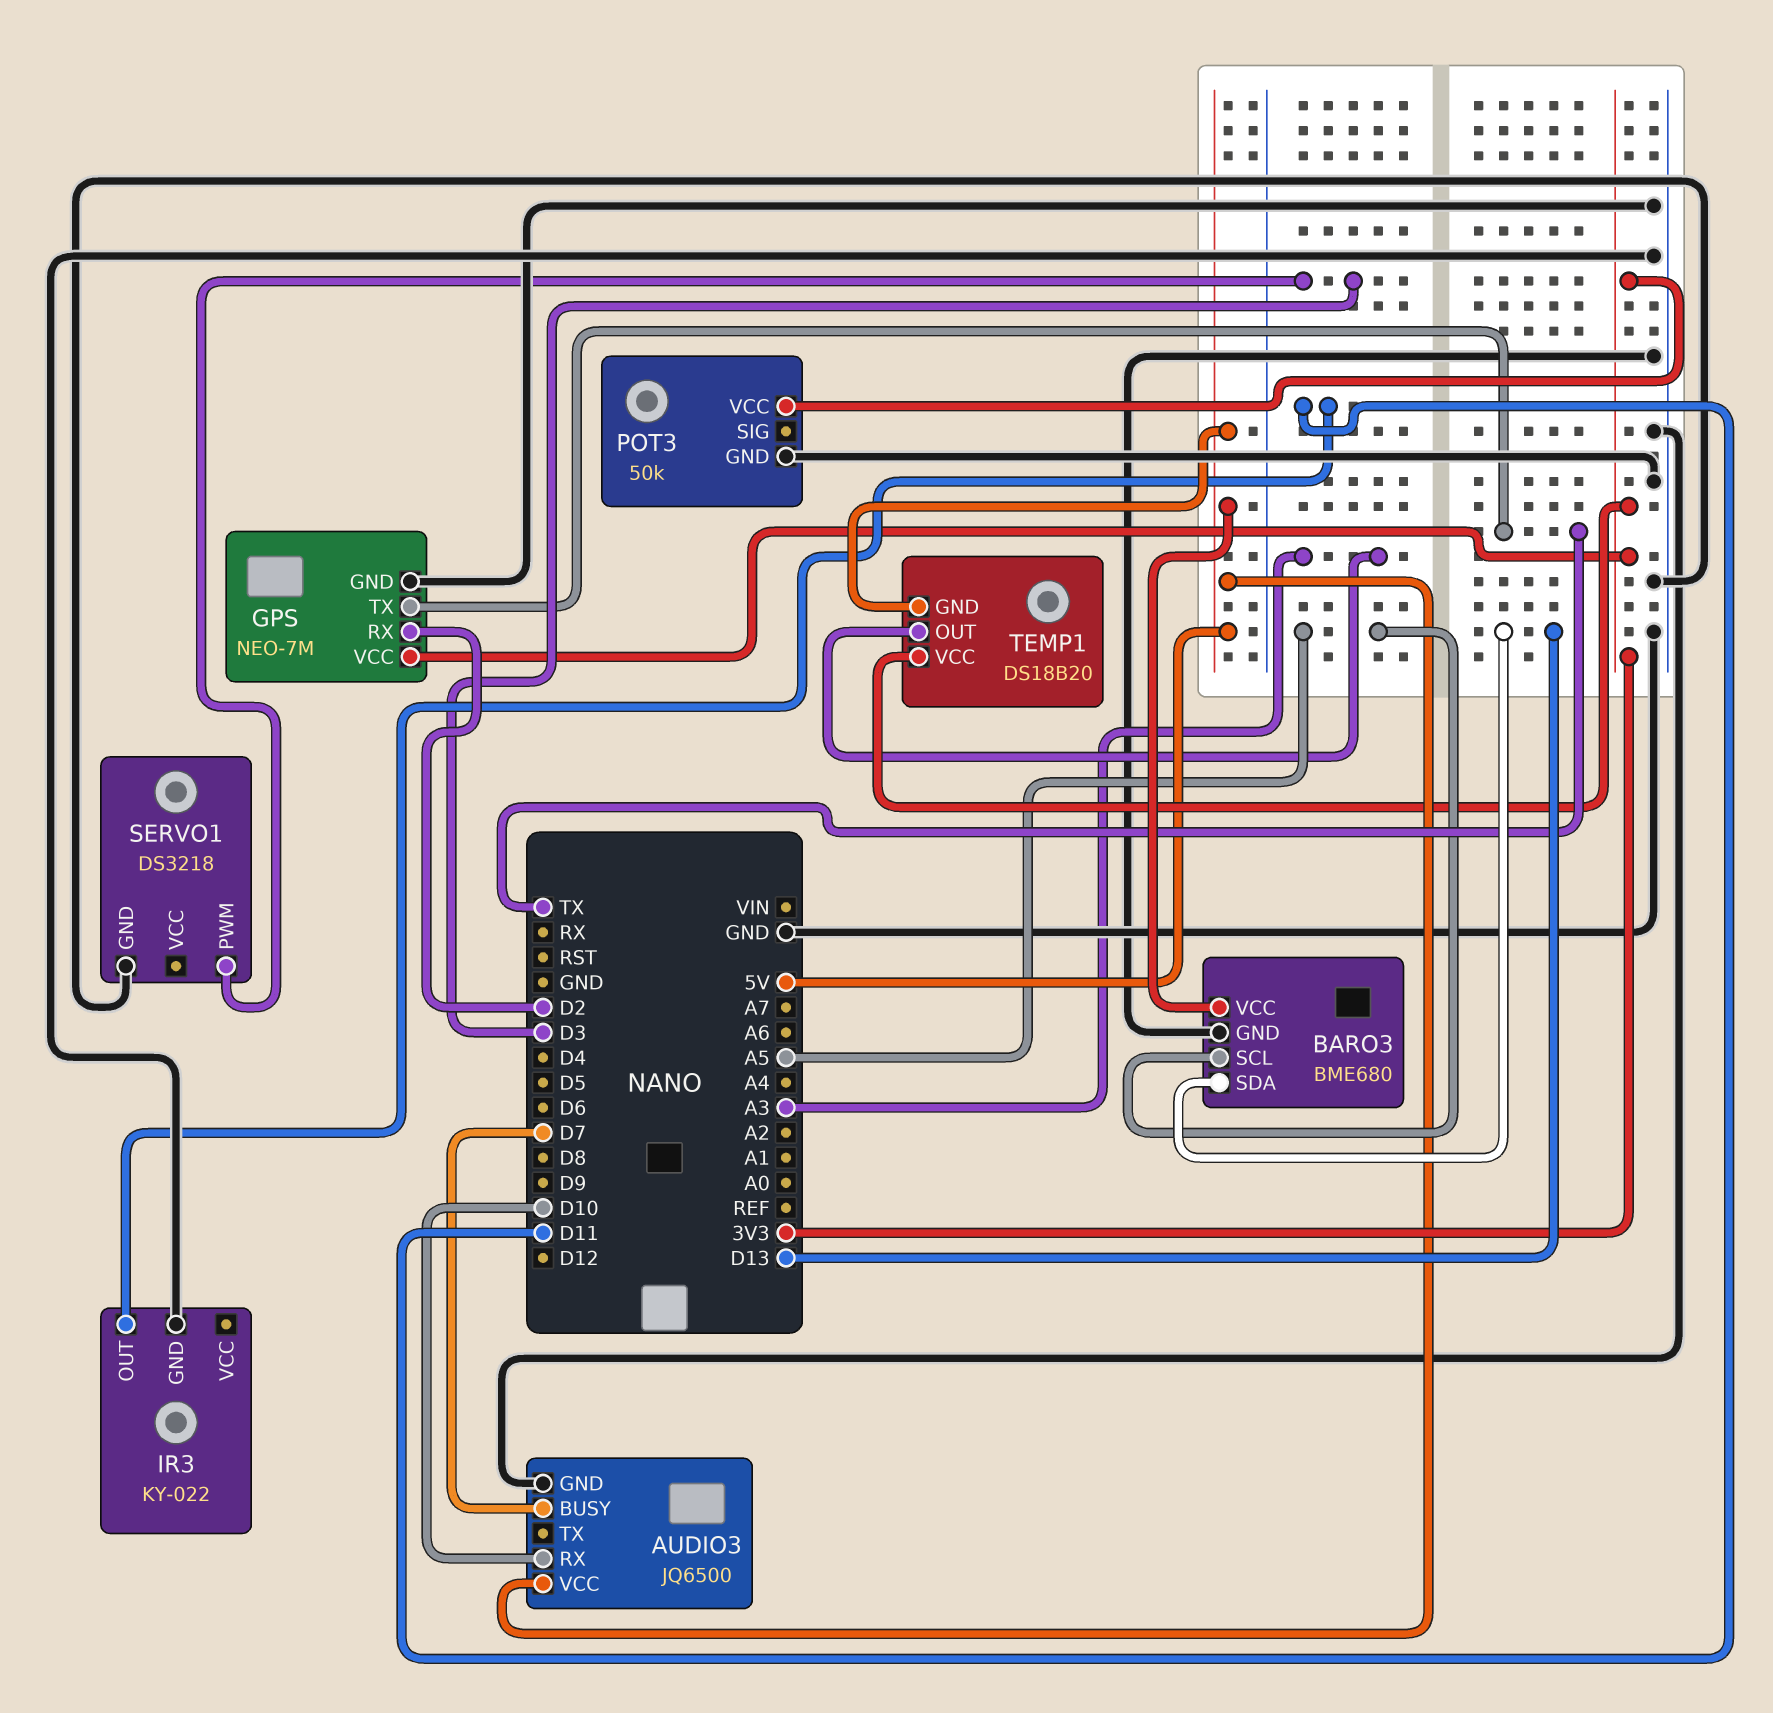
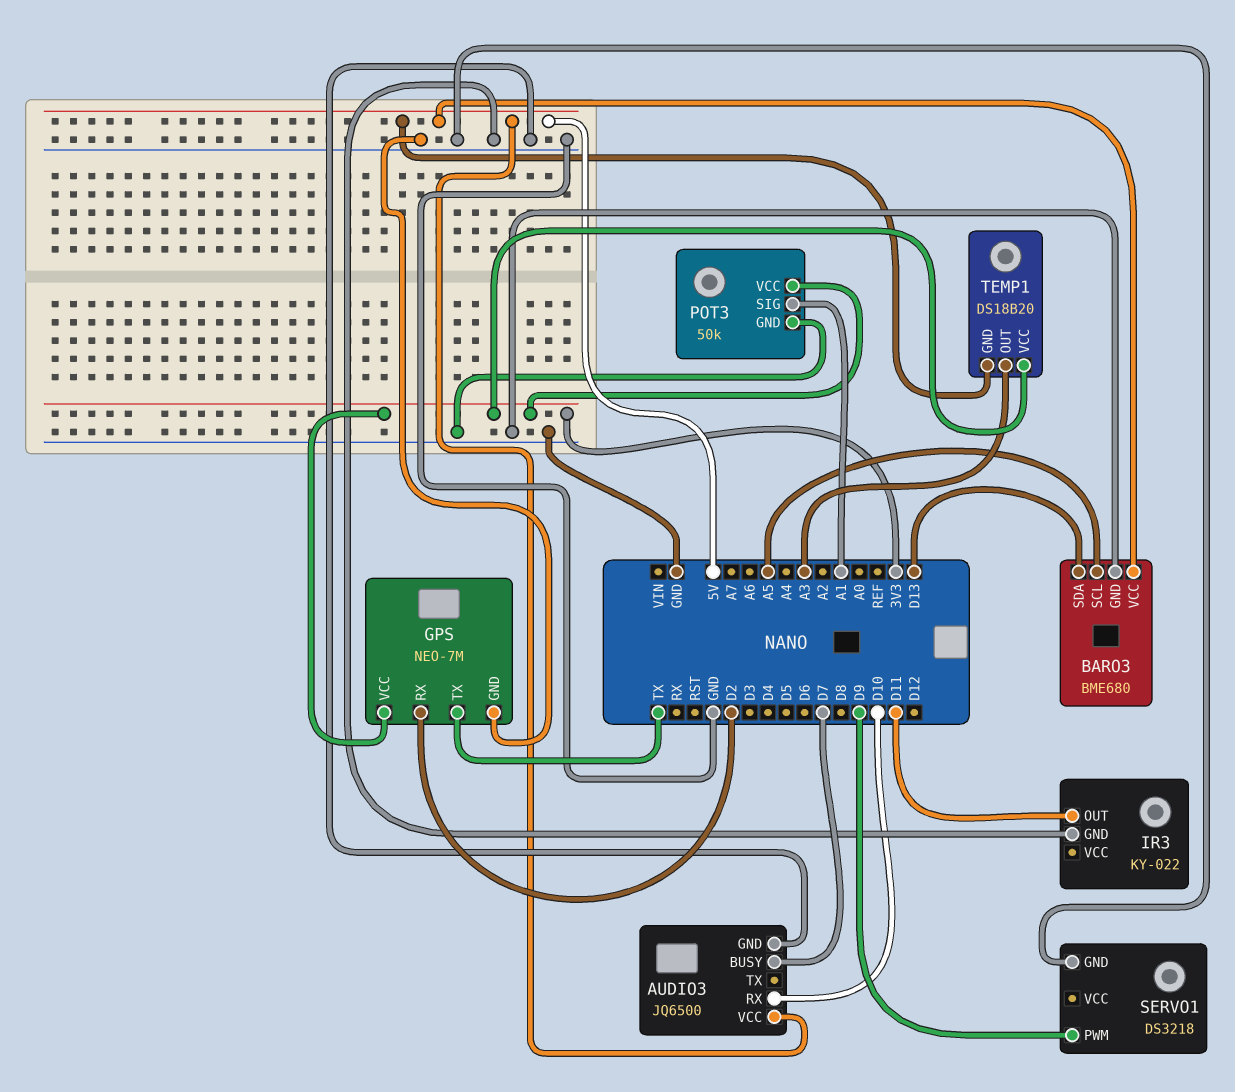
POT3 pin SIG: none -> A1
SERVO1 pin PWM: D3 -> D9

